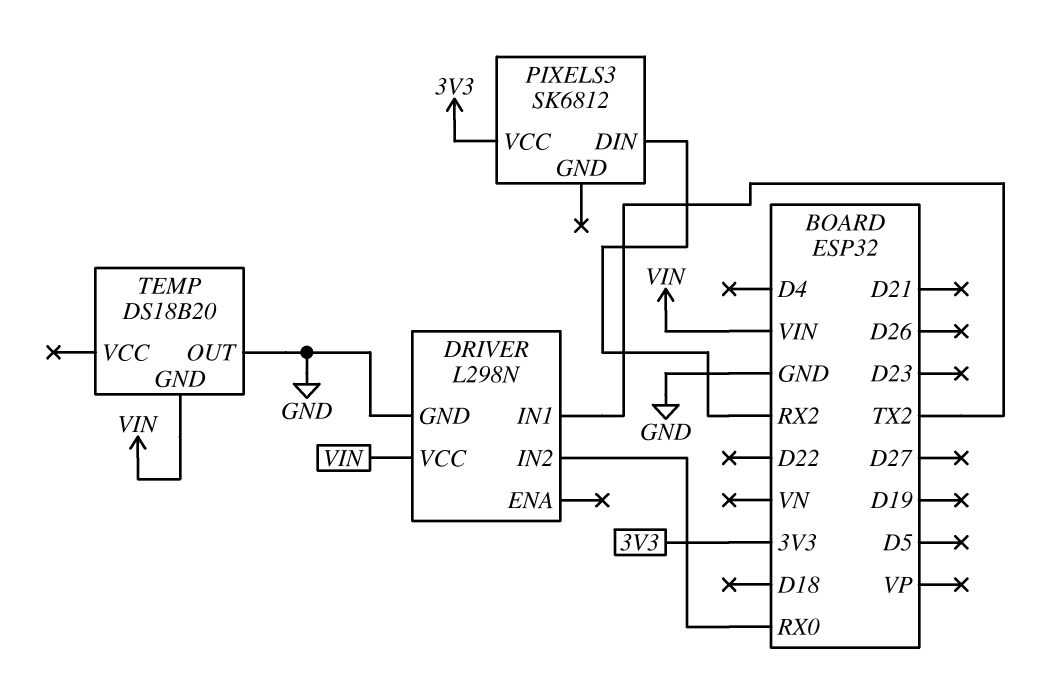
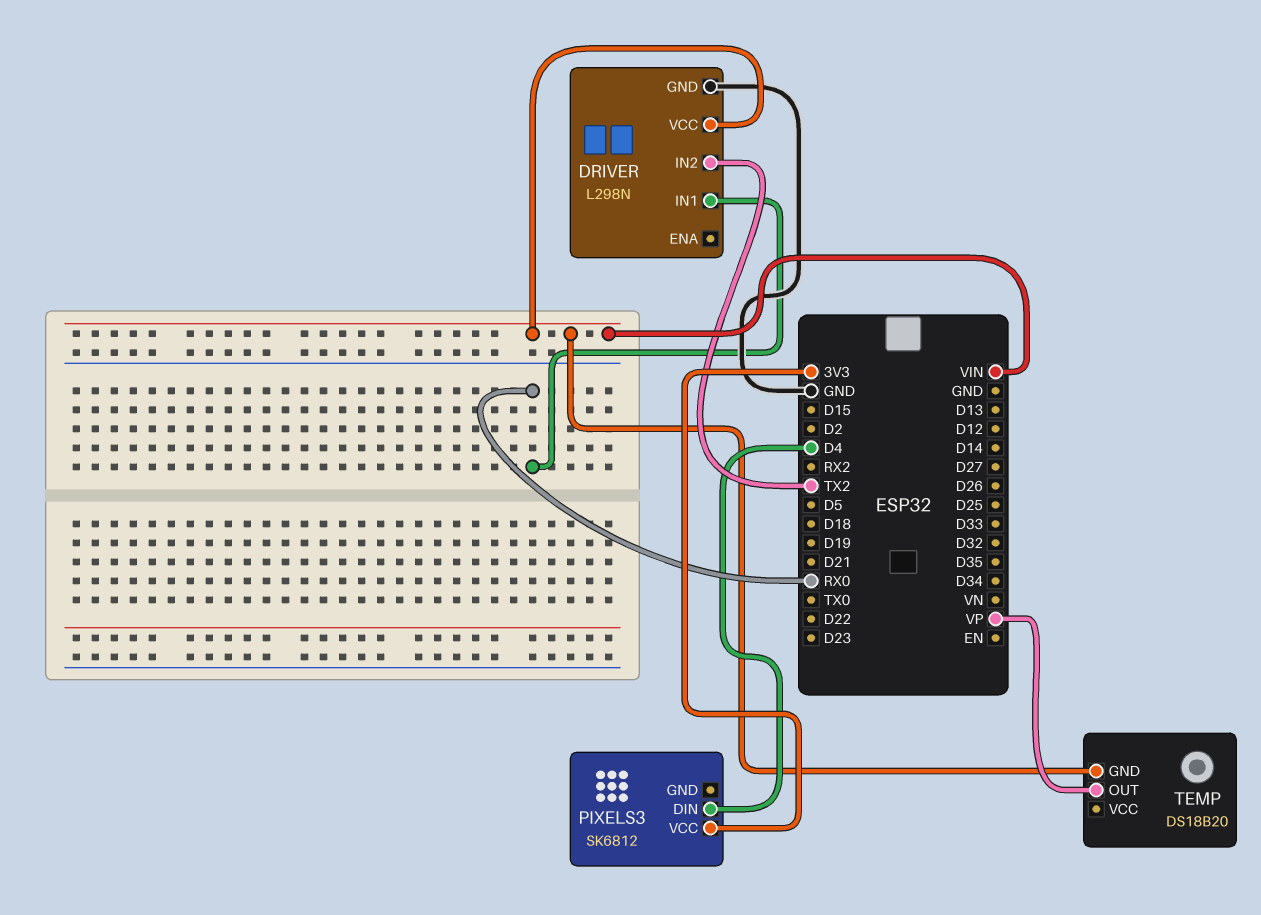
DRIVER pin IN1: TX2 -> RX0
DRIVER pin IN2: RX0 -> TX2
PIXELS3 pin DIN: RX2 -> D4
TEMP pin OUT: GND -> VP

